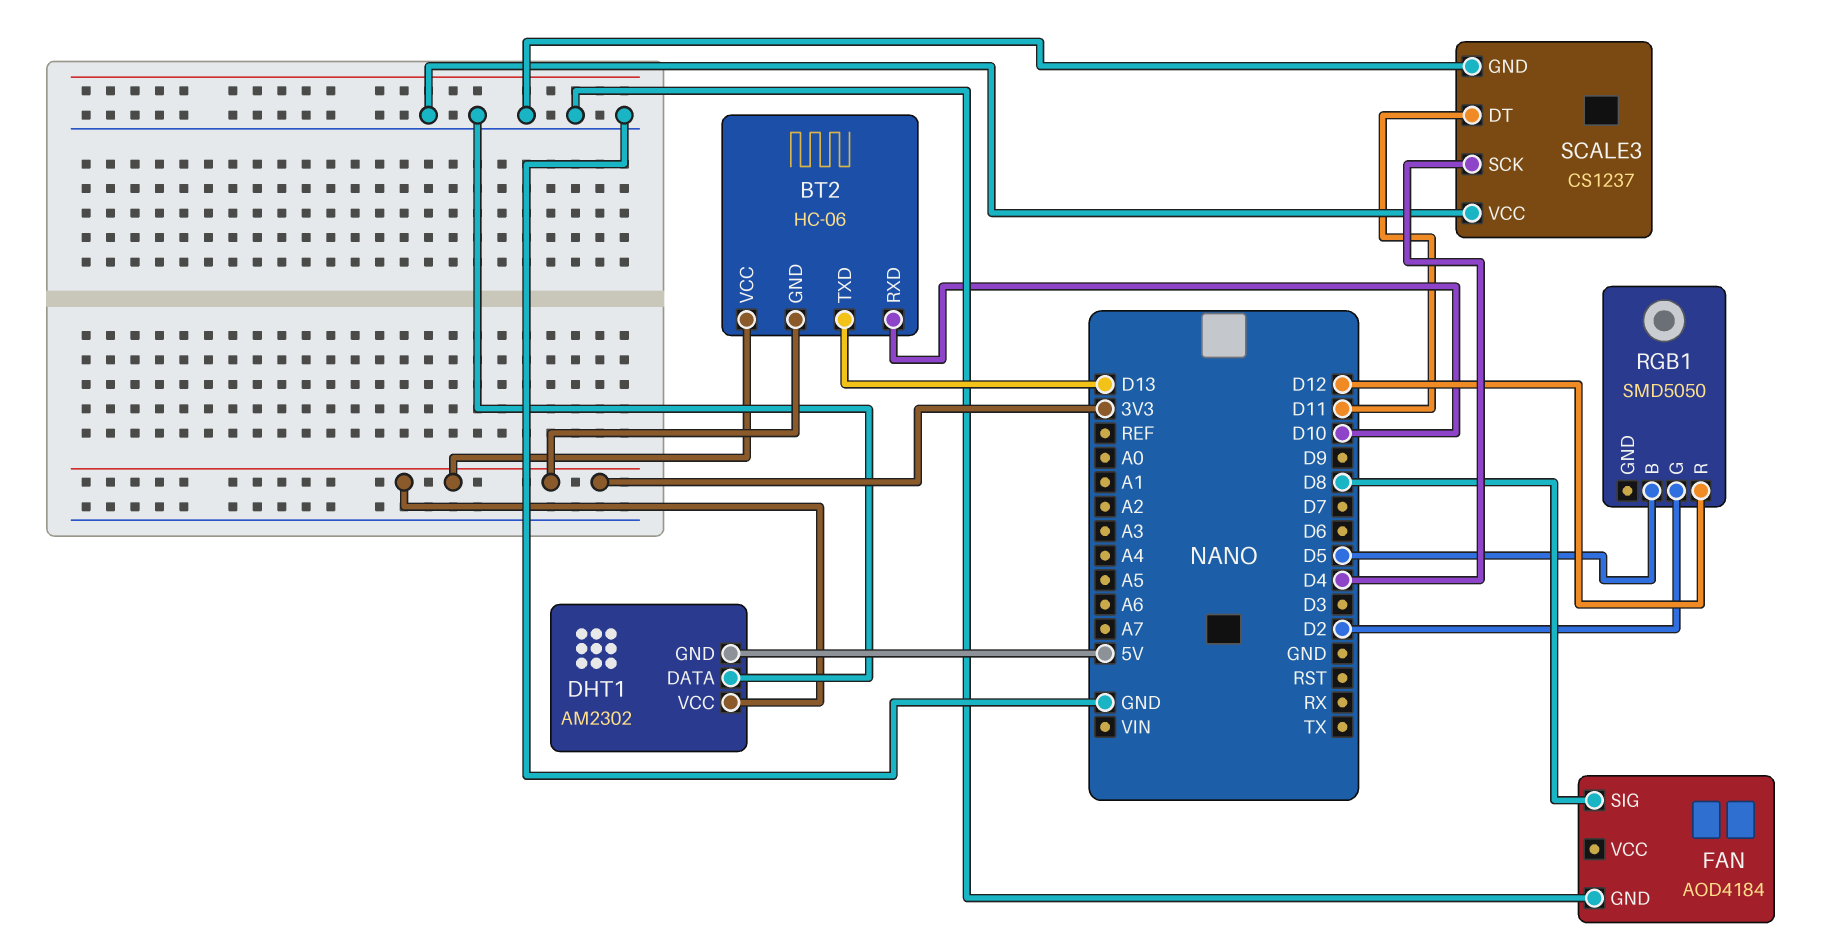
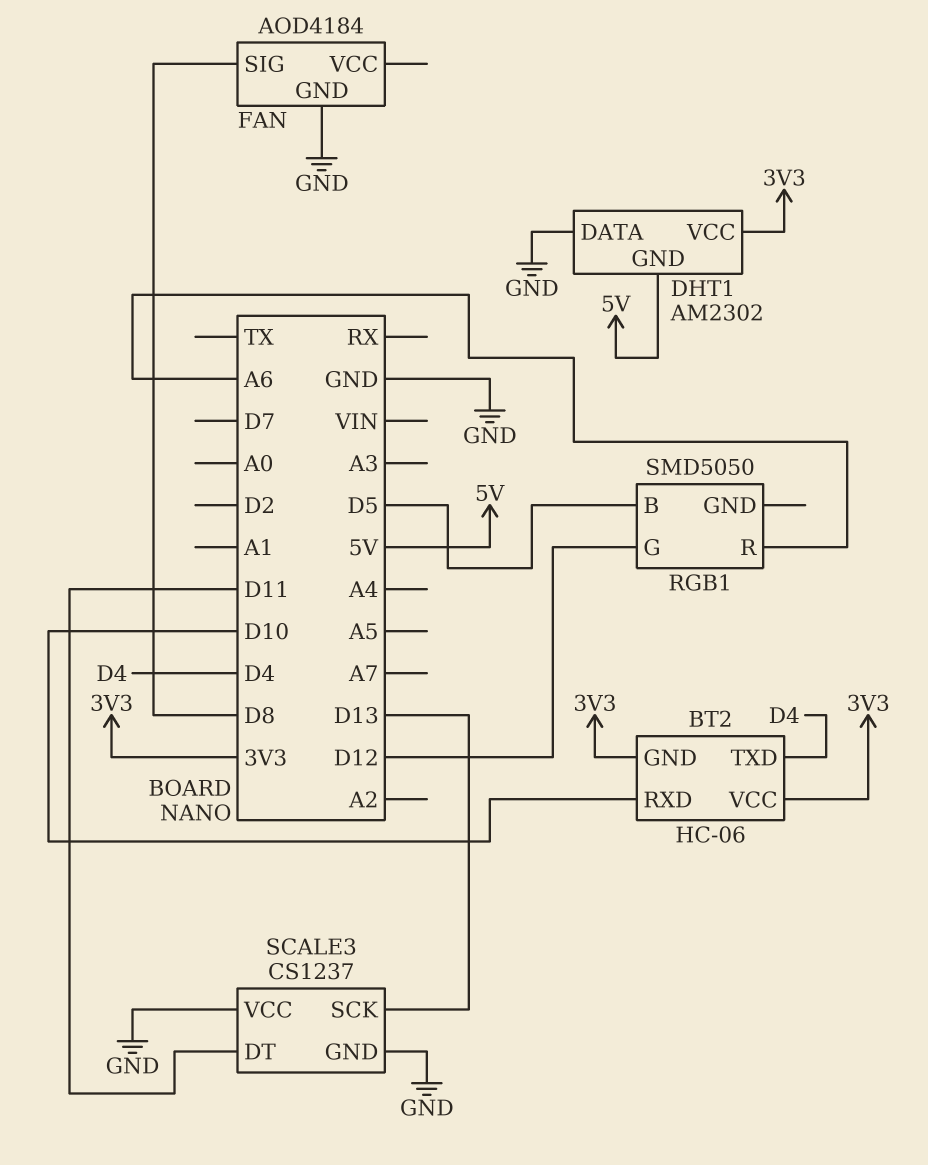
BT2 pin TXD: D13 -> D4
RGB1 pin G: D2 -> D12
RGB1 pin R: D12 -> A6
SCALE3 pin SCK: D4 -> D13

